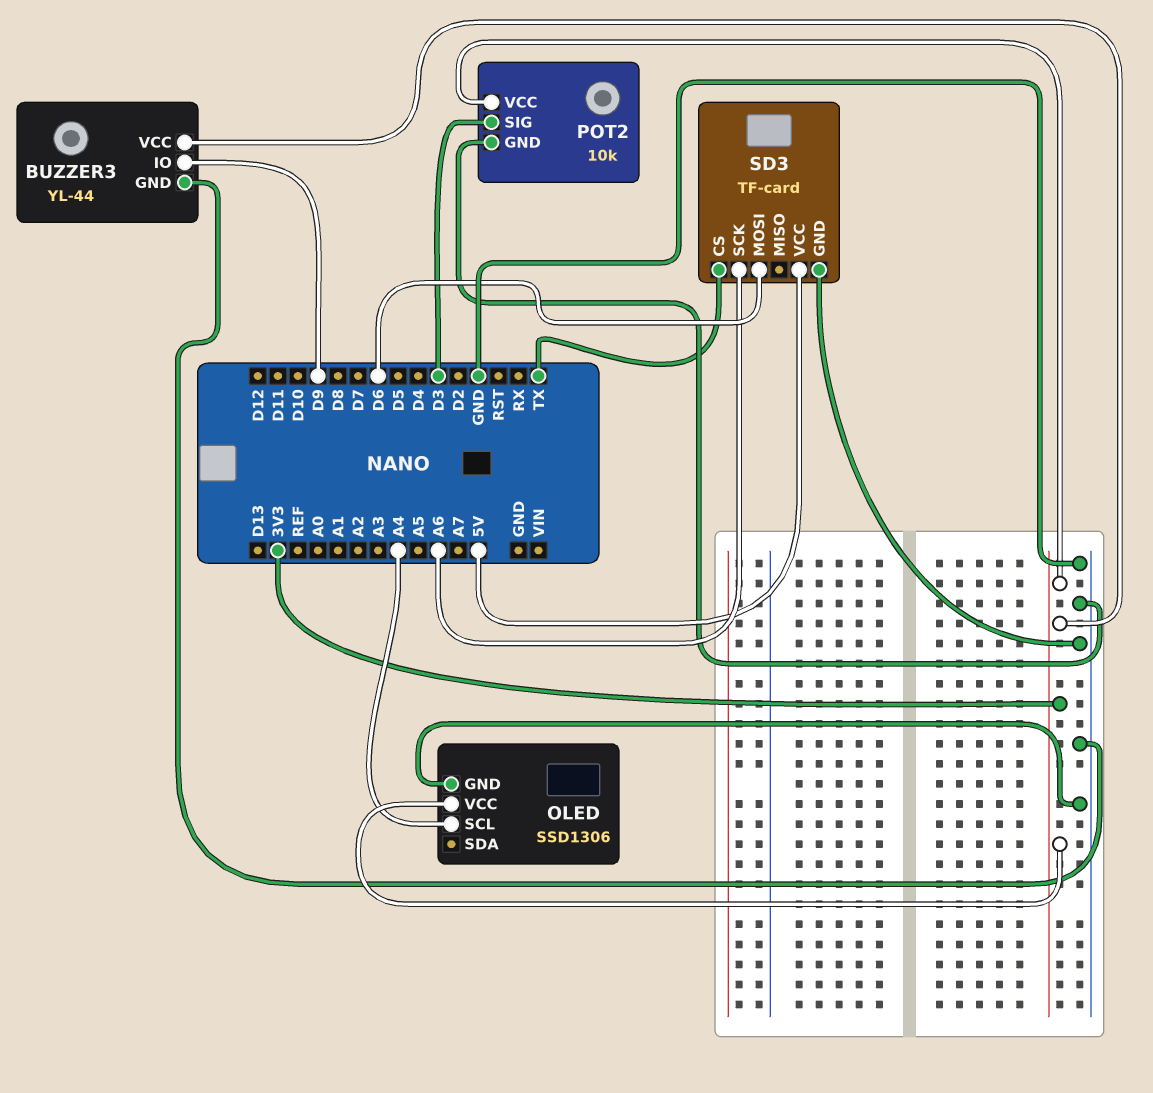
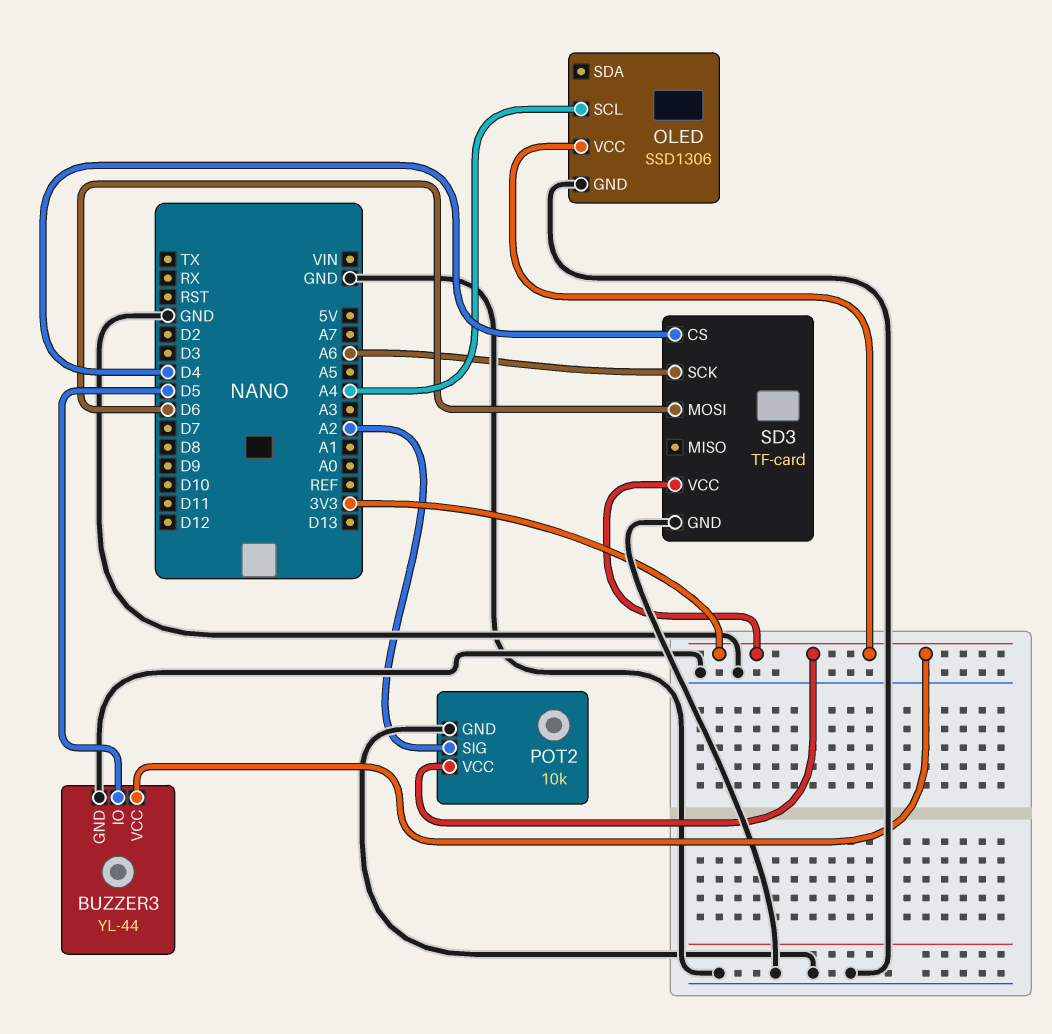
BUZZER3 pin IO: D9 -> D5
POT2 pin SIG: D3 -> A2
SD3 pin CS: TX -> D4
SD3 pin VCC: 5V -> 3V3

